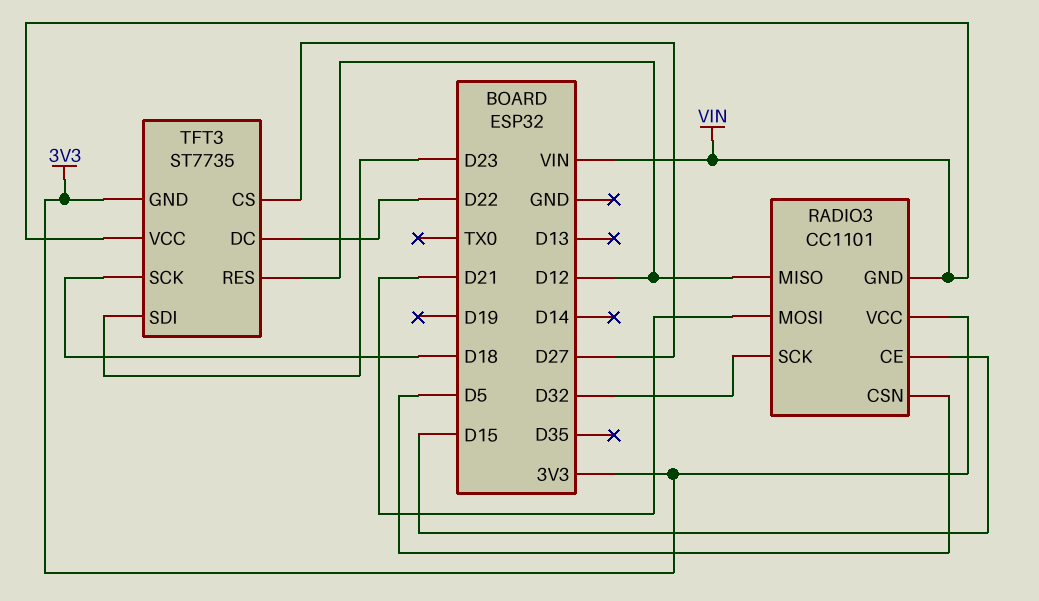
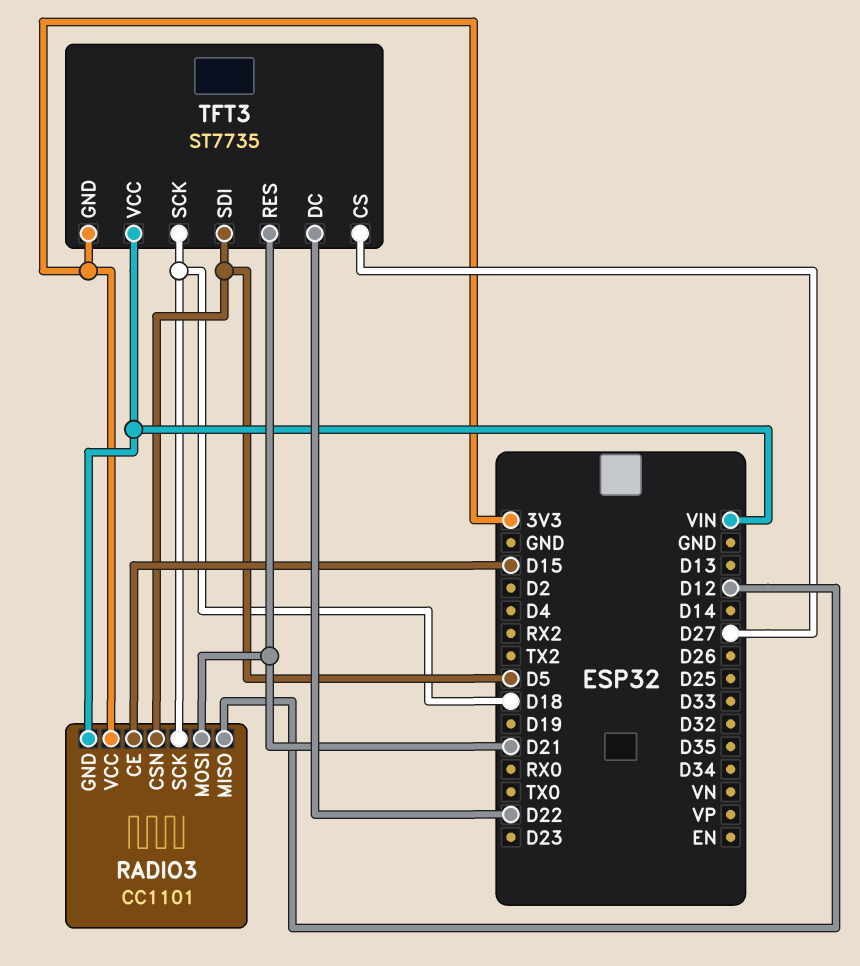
RADIO3 pin SCK: D32 -> D18
TFT3 pin RES: D12 -> D21
TFT3 pin SDI: D23 -> D5

